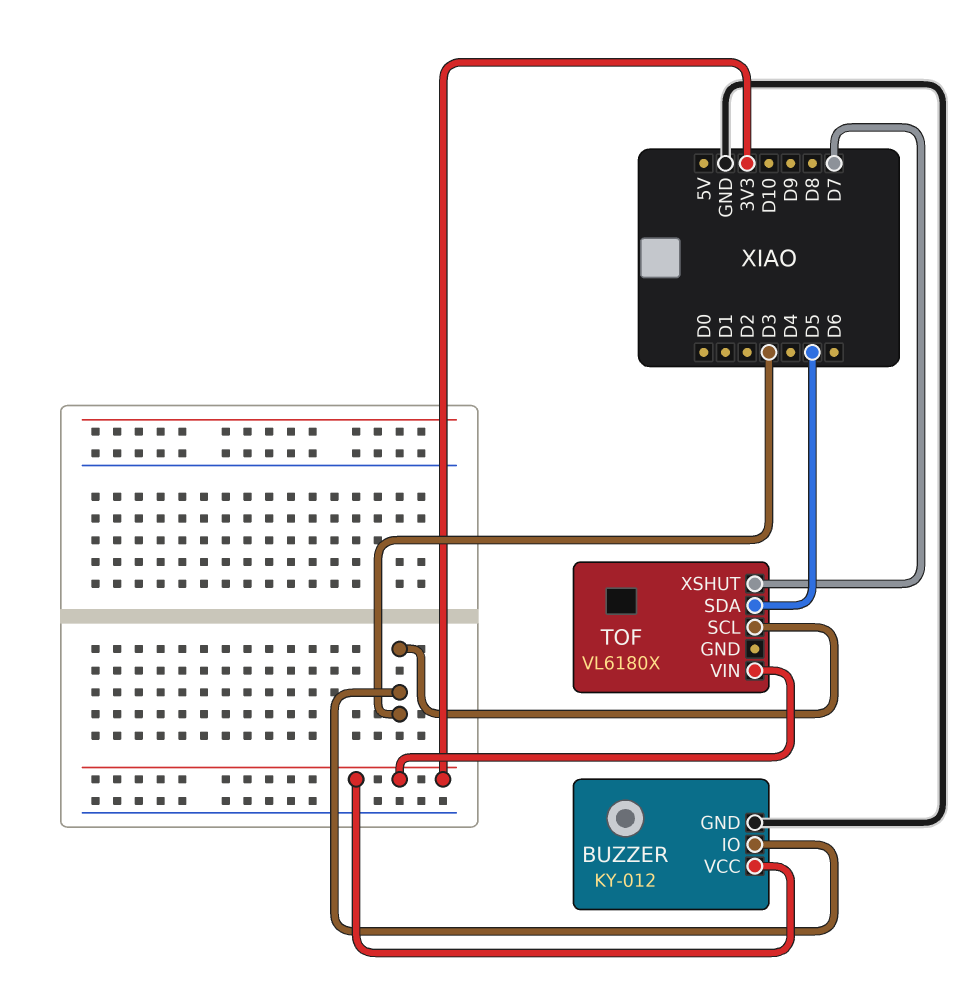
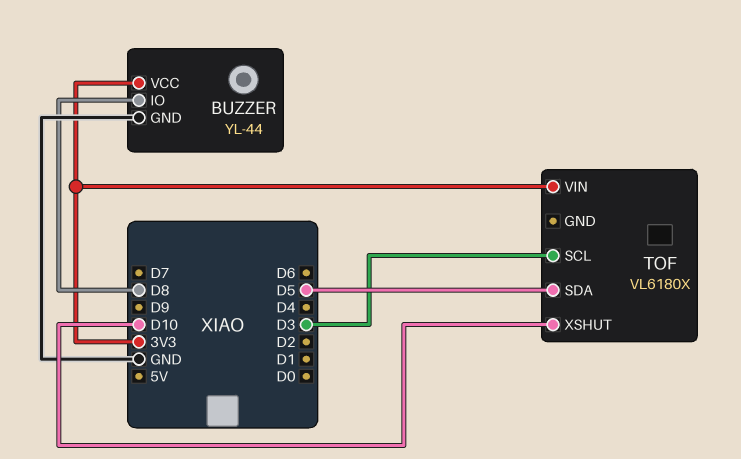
BUZZER: KY-012 -> YL-44
BUZZER pin IO: D3 -> D8
TOF pin XSHUT: D7 -> D10

